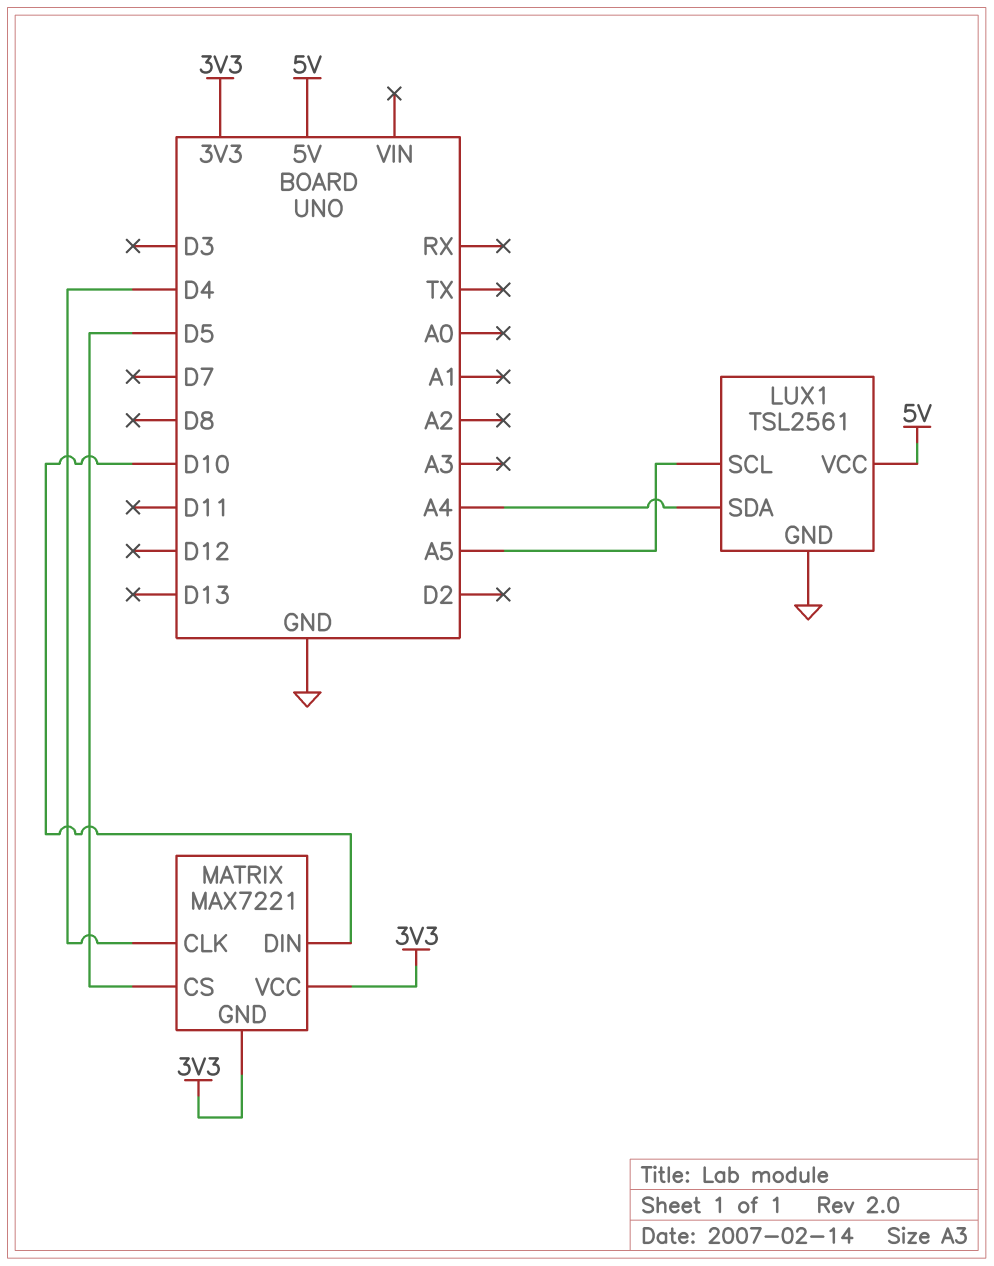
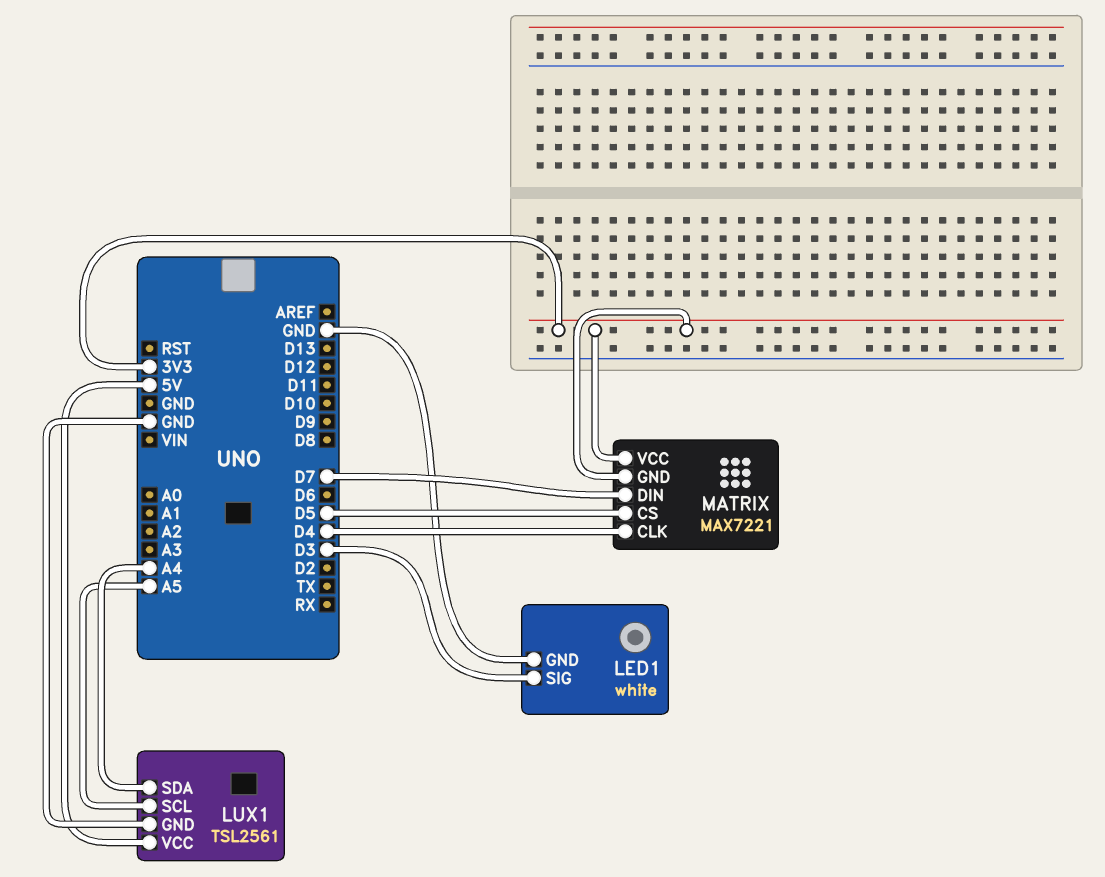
LED1: none -> white
LED1 pin GND: none -> GND
LED1 pin SIG: none -> D3
MATRIX pin DIN: D10 -> D7

